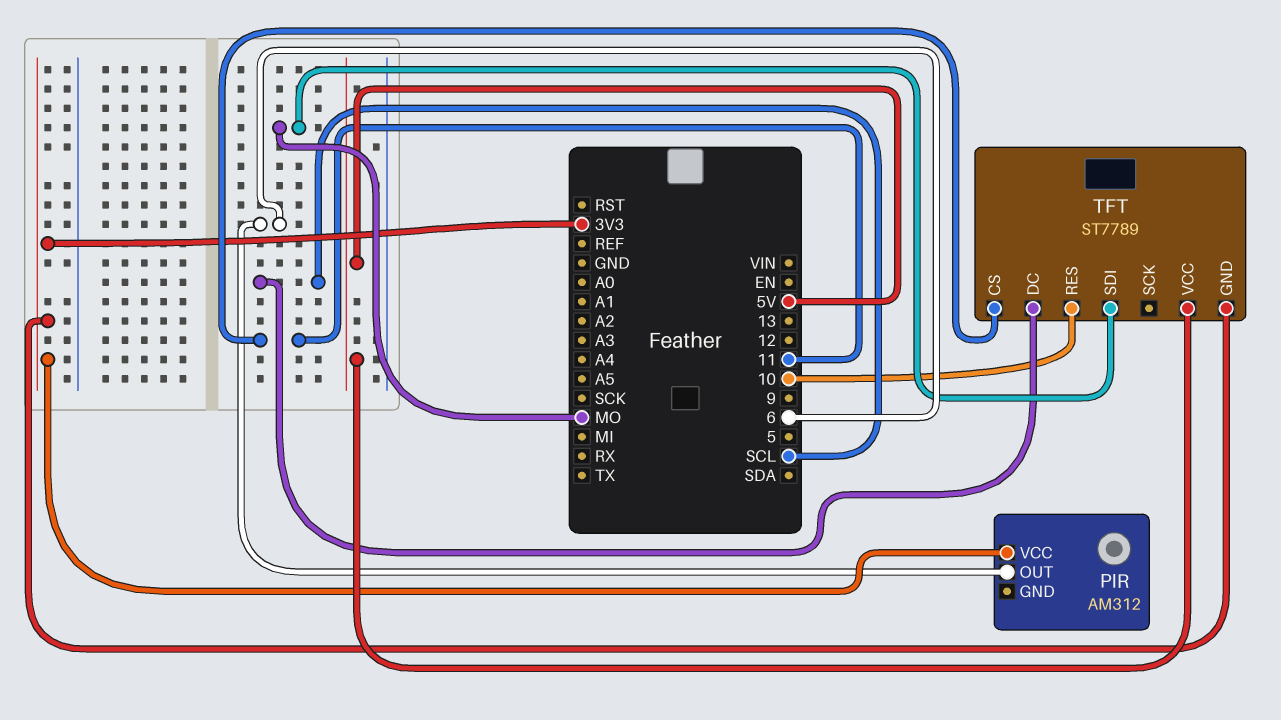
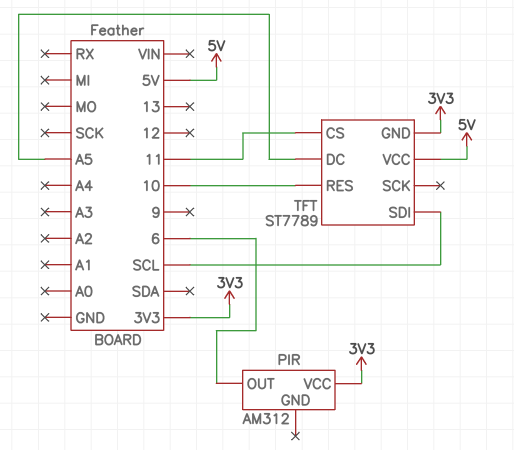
TFT pin DC: SCL -> A5
TFT pin SDI: MO -> SCL

